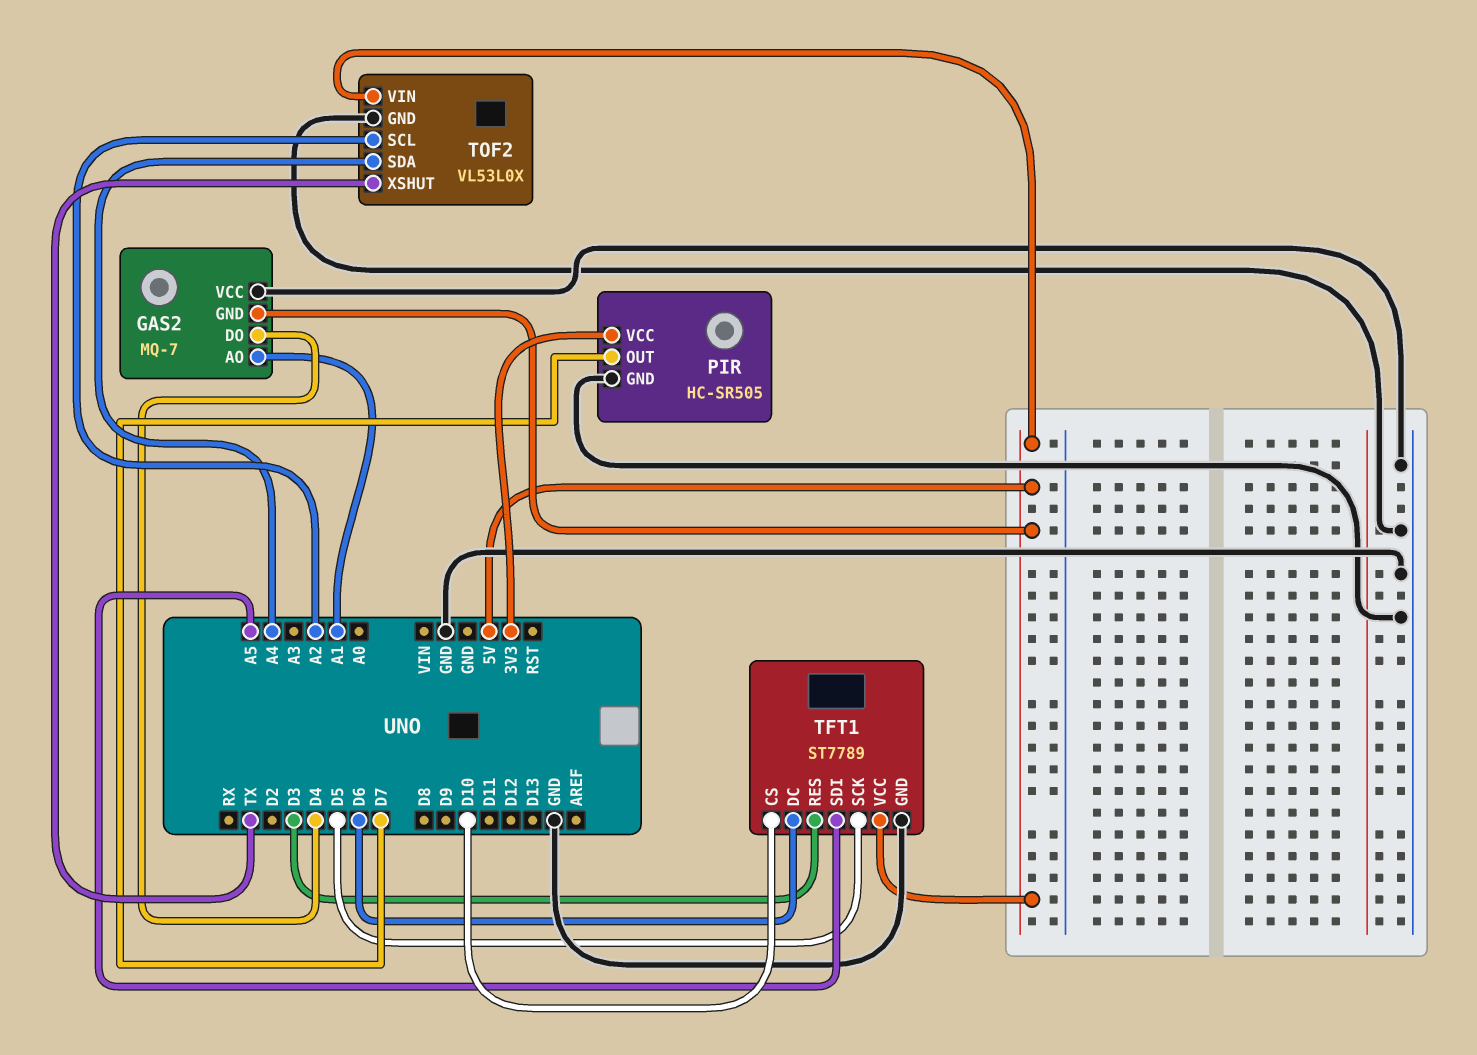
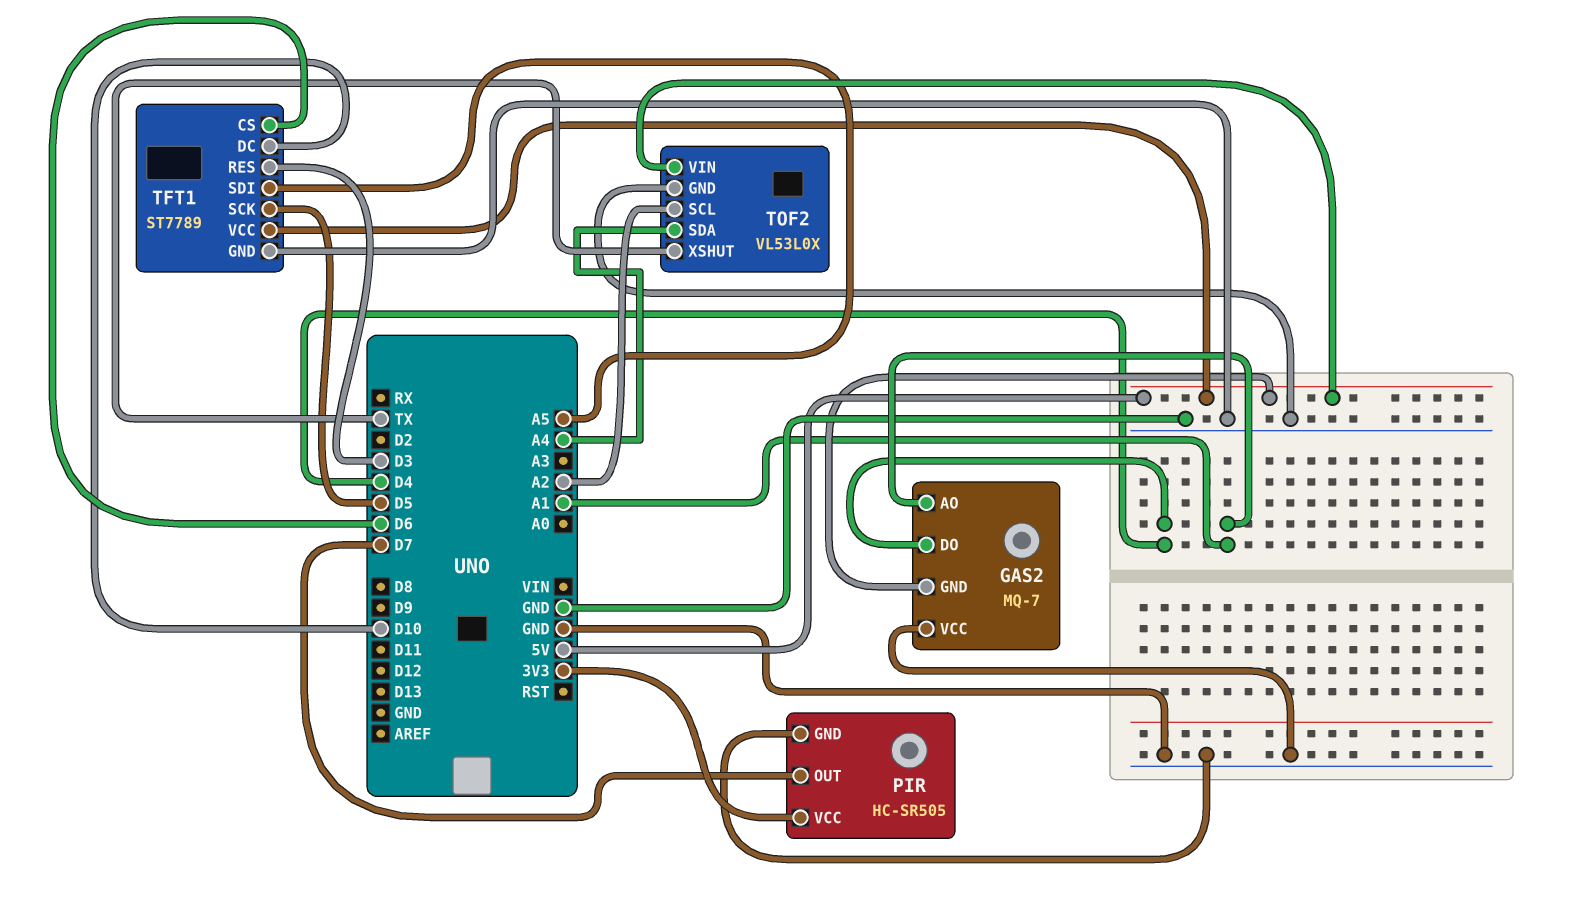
TFT1 pin CS: D10 -> D6
TFT1 pin DC: D6 -> D10

